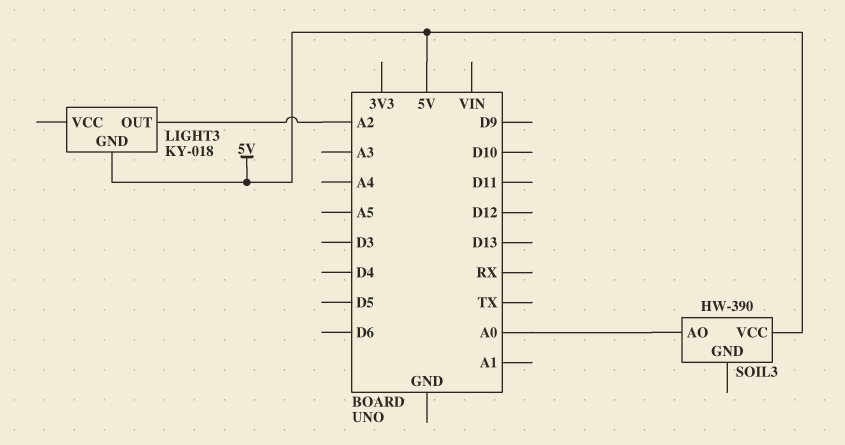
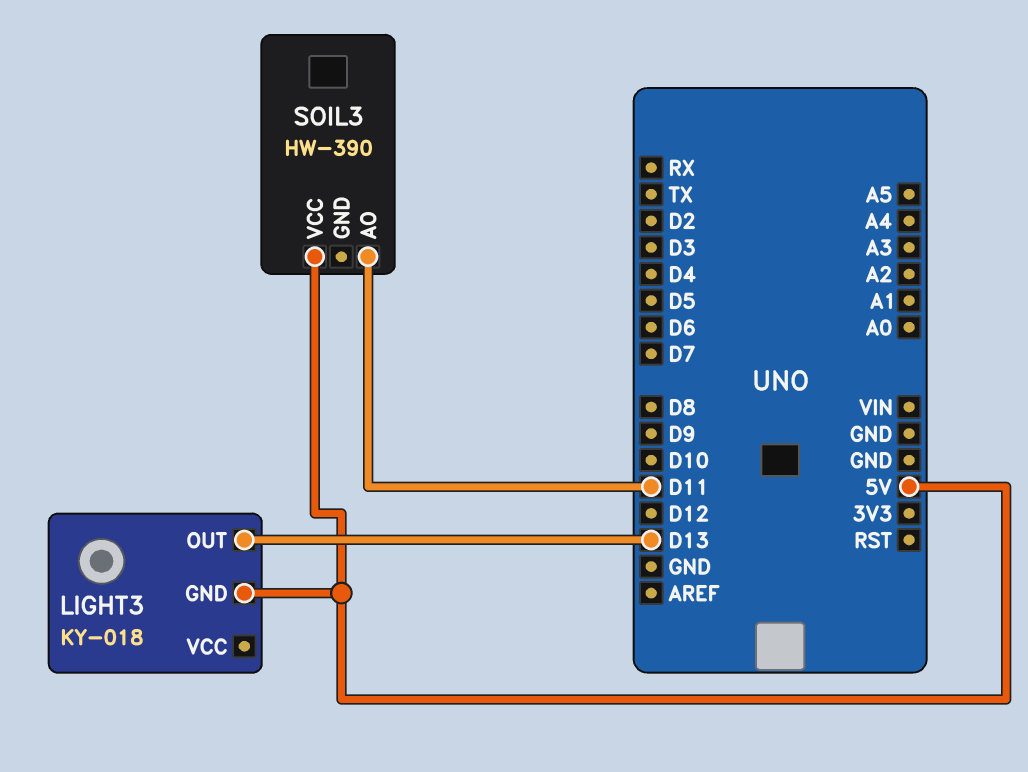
LIGHT3 pin OUT: A2 -> D13
SOIL3 pin AO: A0 -> D11

